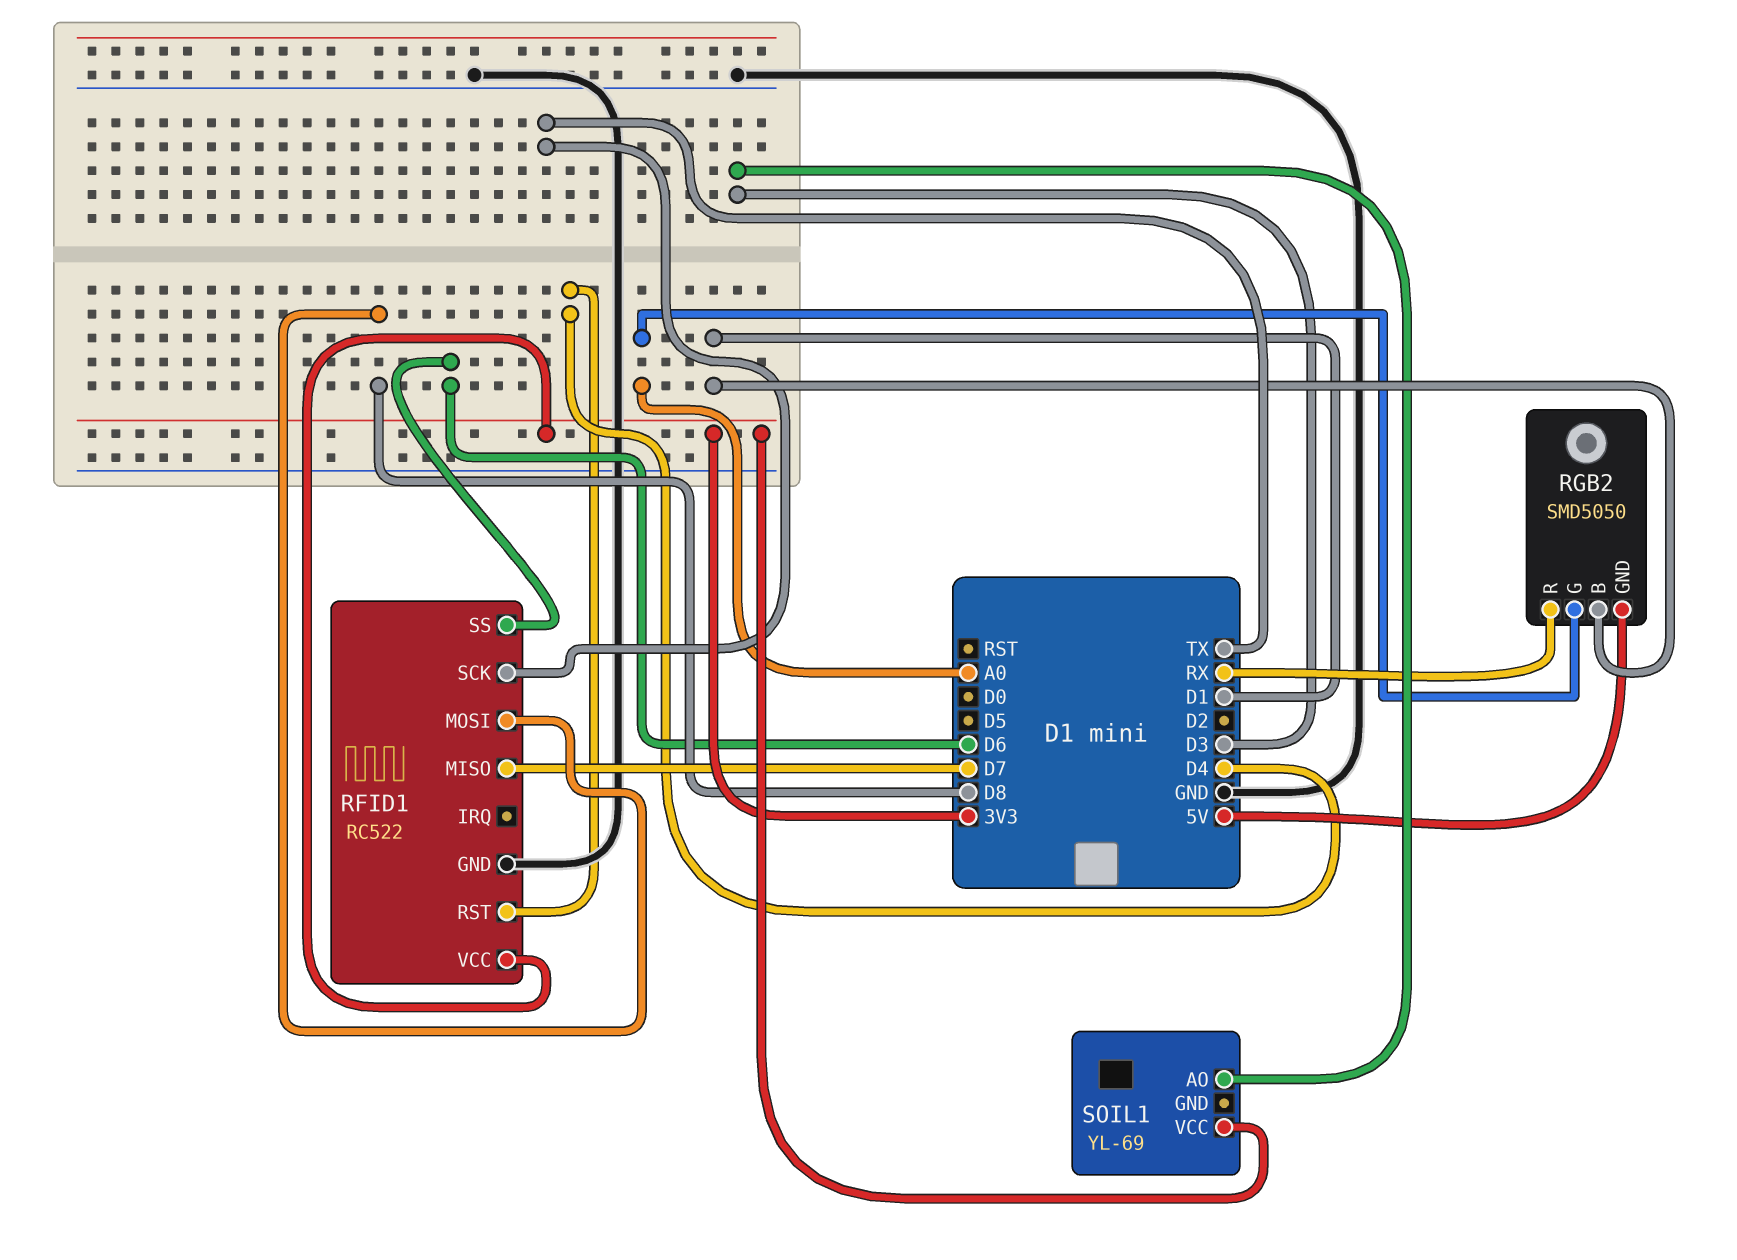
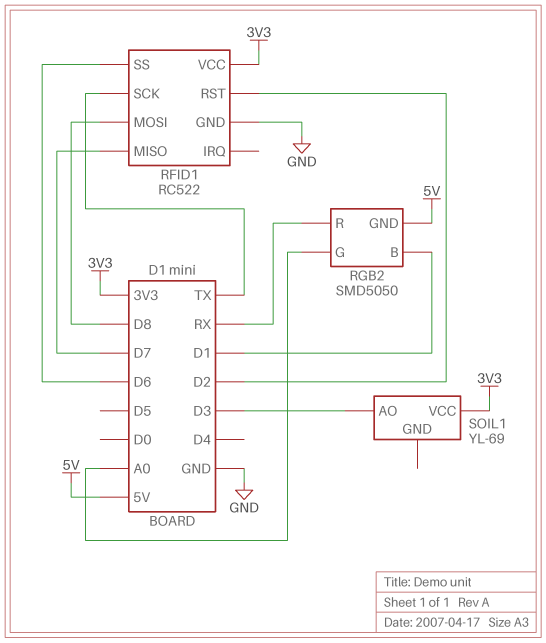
RFID1 pin RST: D4 -> D2

